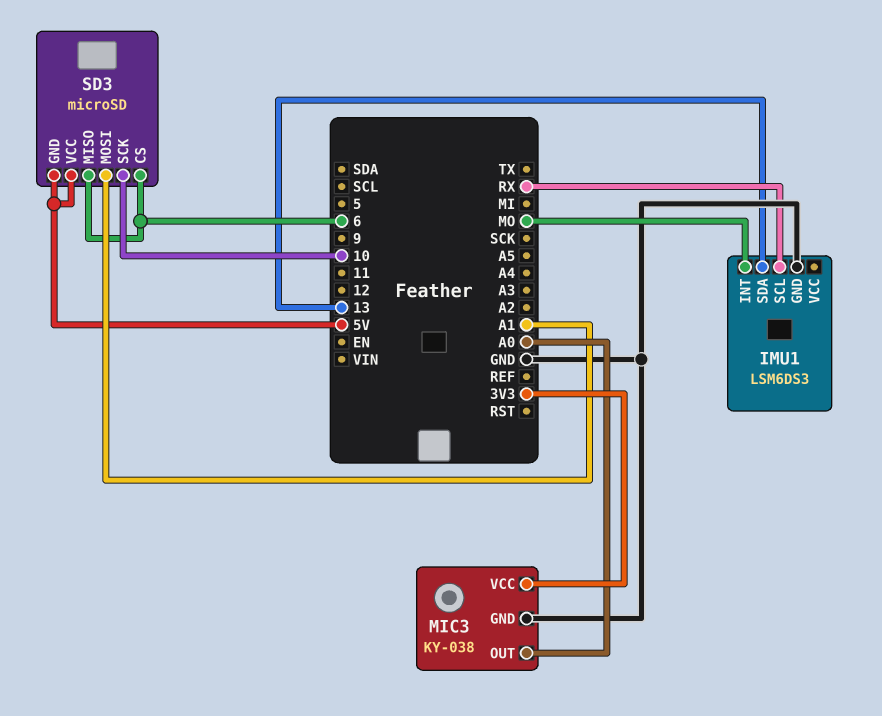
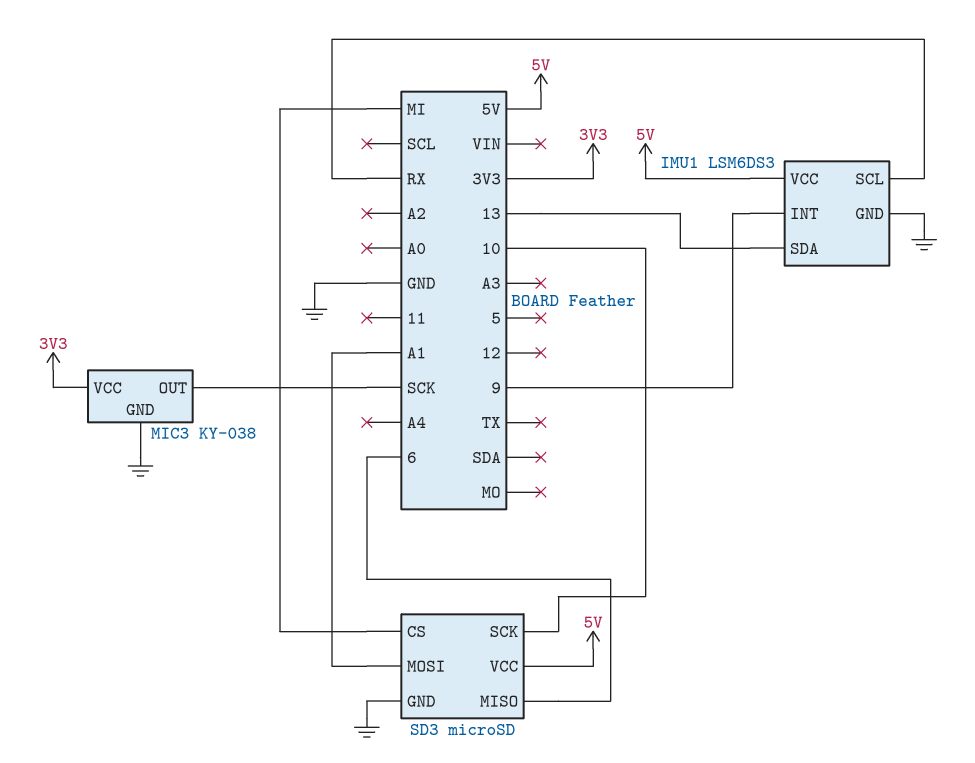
IMU1 pin INT: MO -> 9
IMU1 pin VCC: none -> 5V
MIC3 pin OUT: A0 -> SCK
SD3 pin CS: 6 -> MI
SD3 pin GND: 5V -> GND

